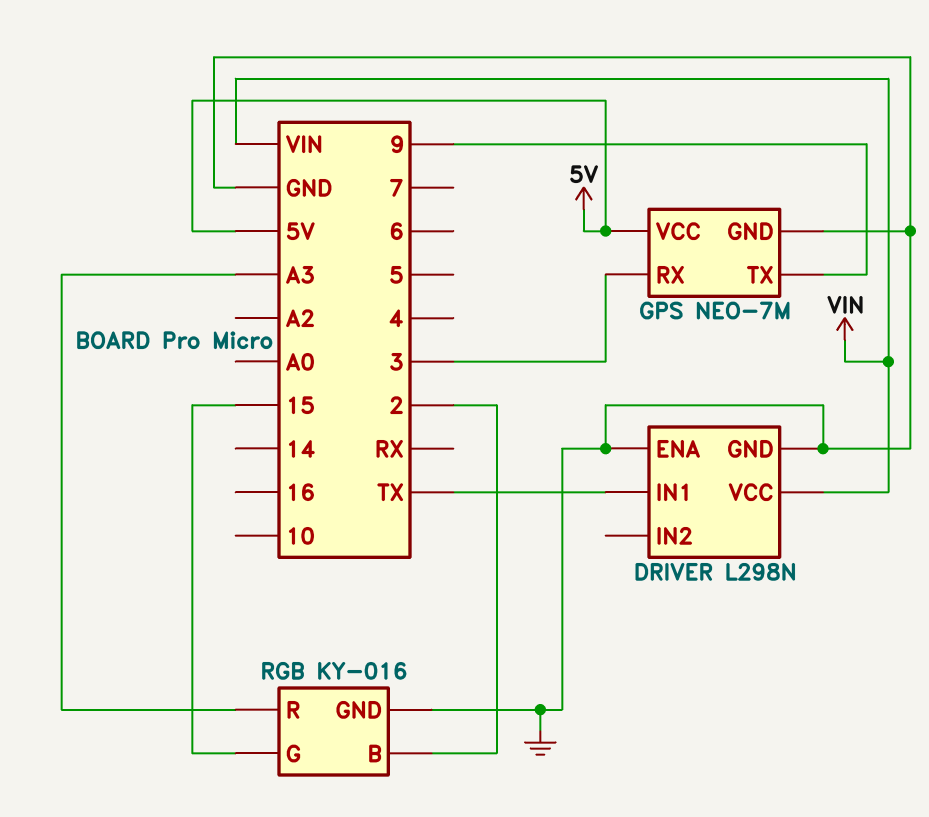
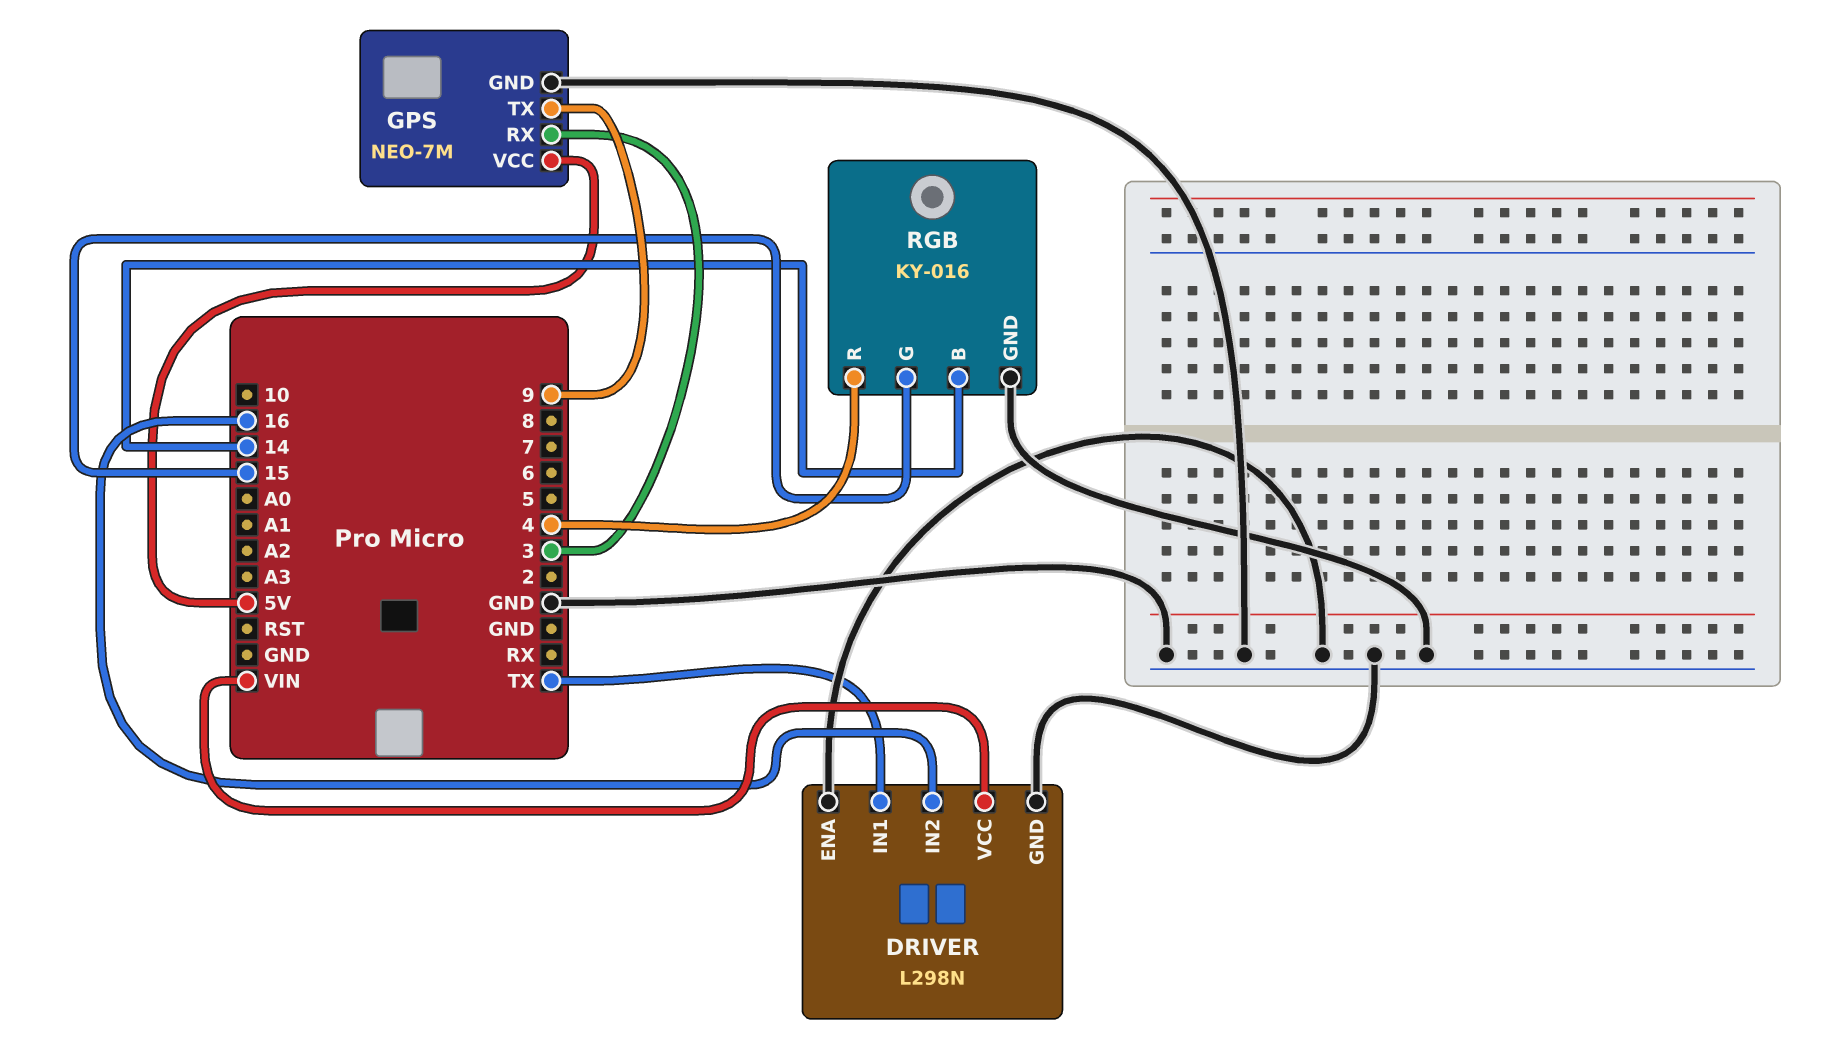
DRIVER pin IN2: none -> 16
RGB pin B: 2 -> 14
RGB pin R: A3 -> 4

